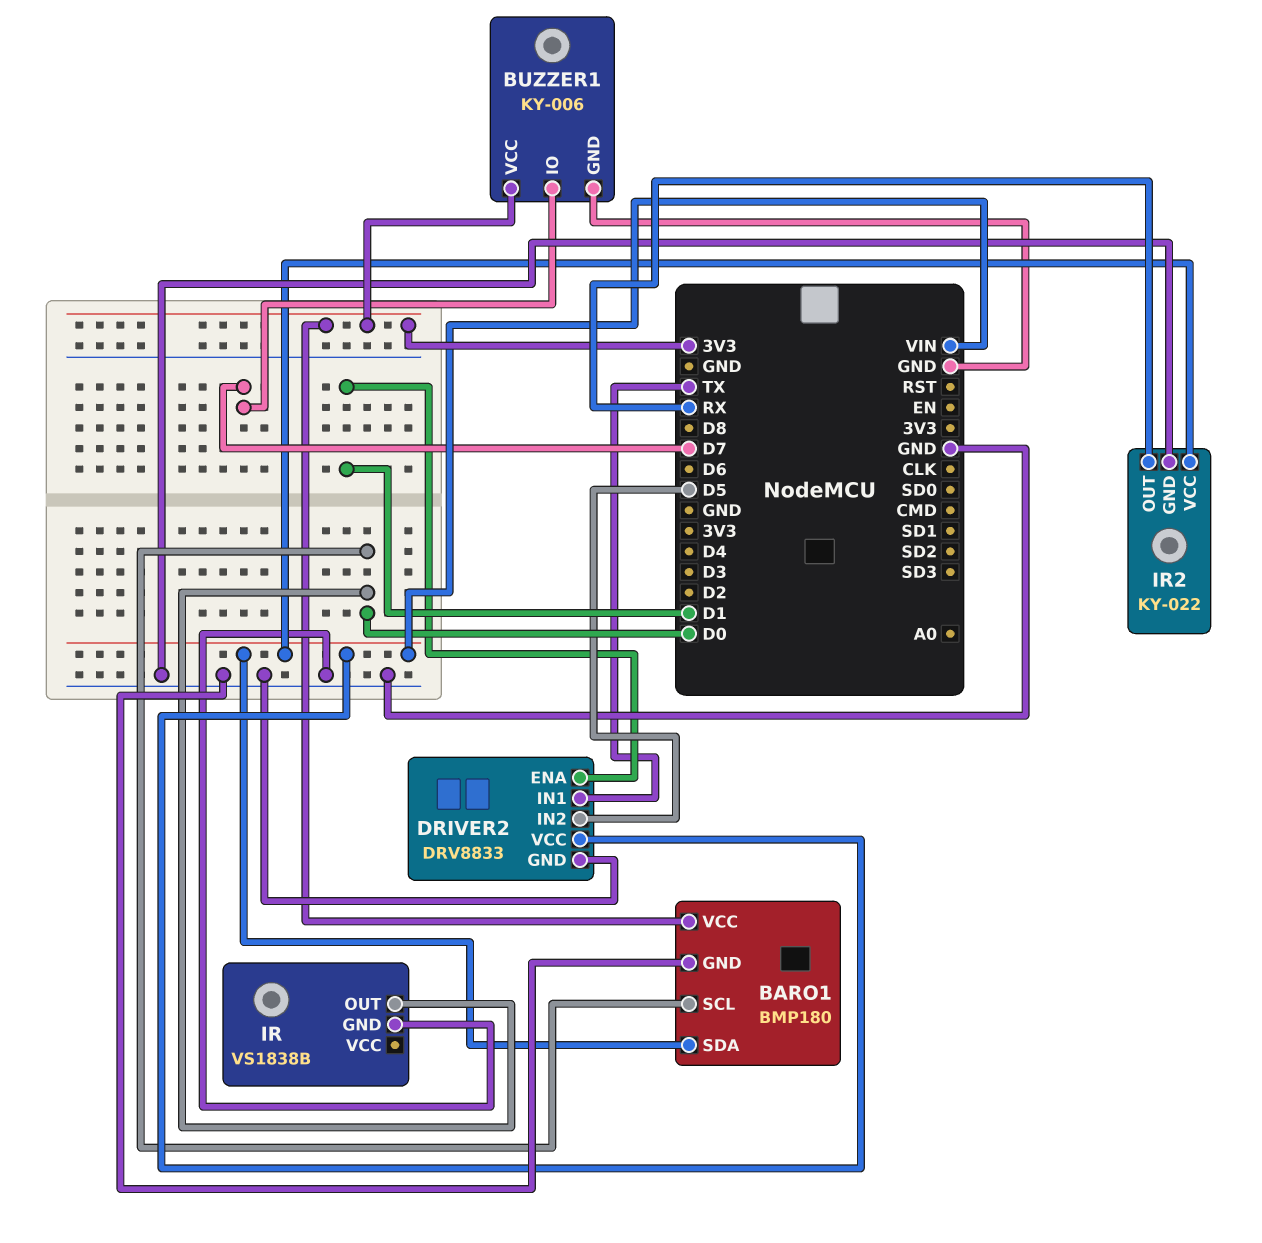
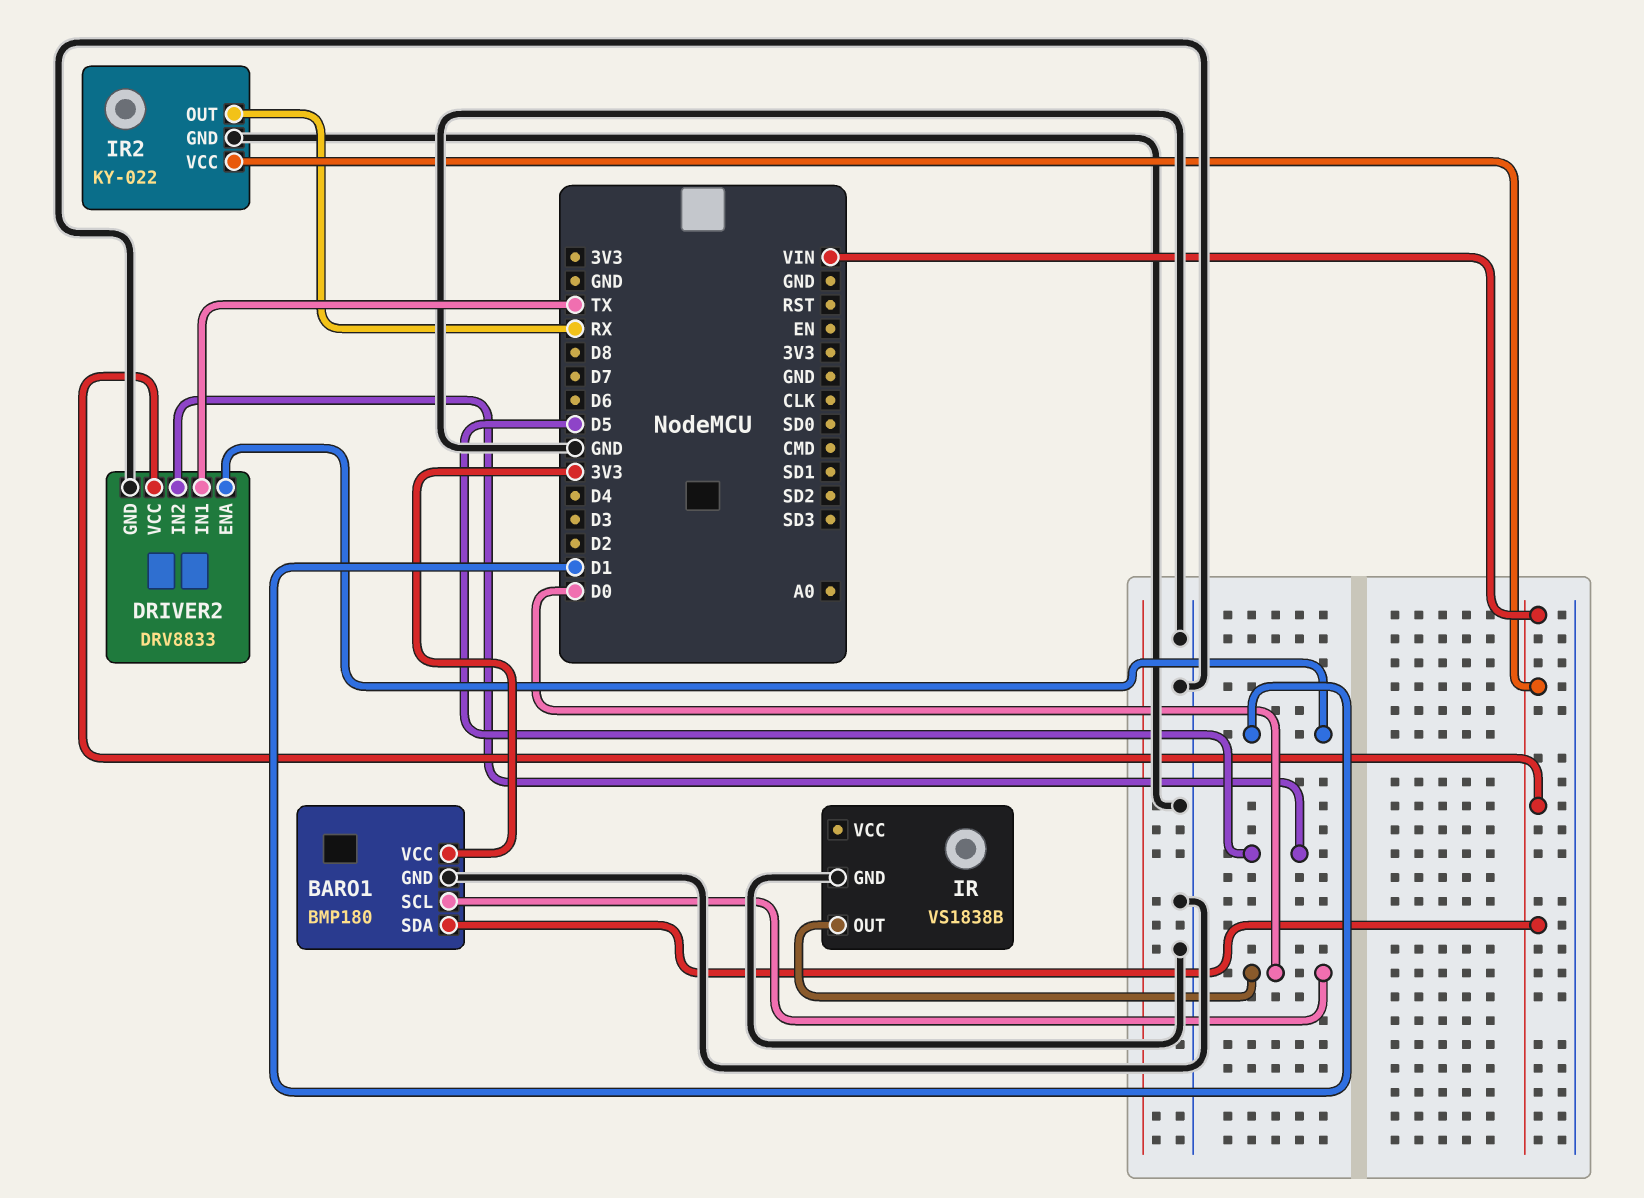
BUZZER1: KY-006 -> none
BUZZER1 pin GND: GND -> none
BUZZER1 pin IO: D7 -> none
BUZZER1 pin VCC: 3V3 -> none

